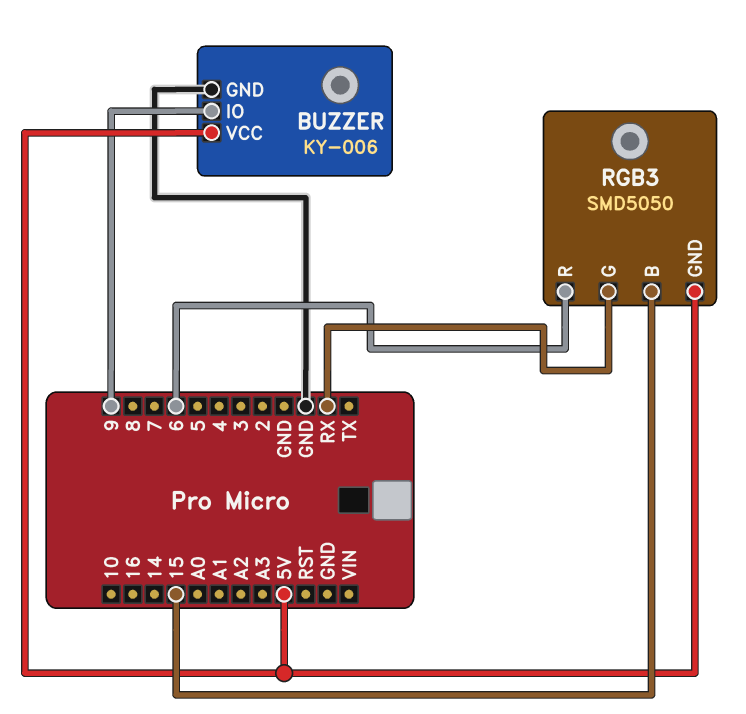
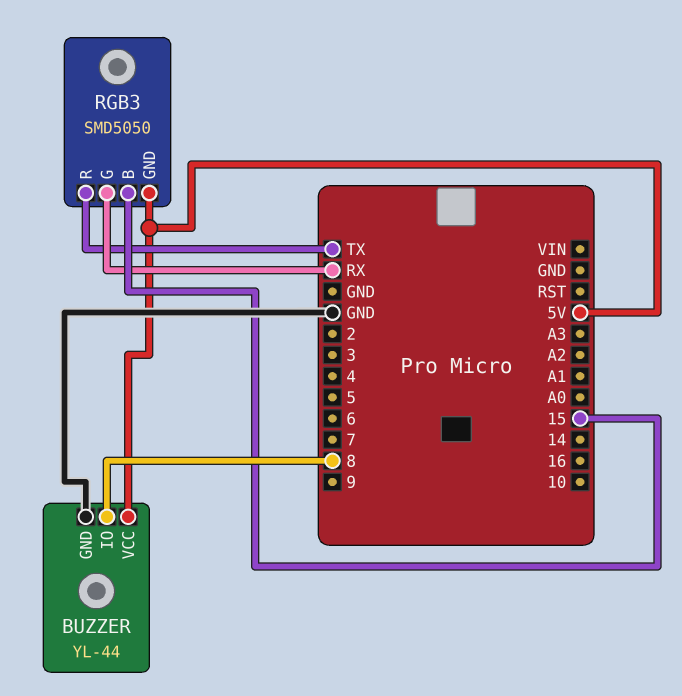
BUZZER: KY-006 -> YL-44
BUZZER pin IO: 9 -> 8
RGB3 pin R: 6 -> TX

